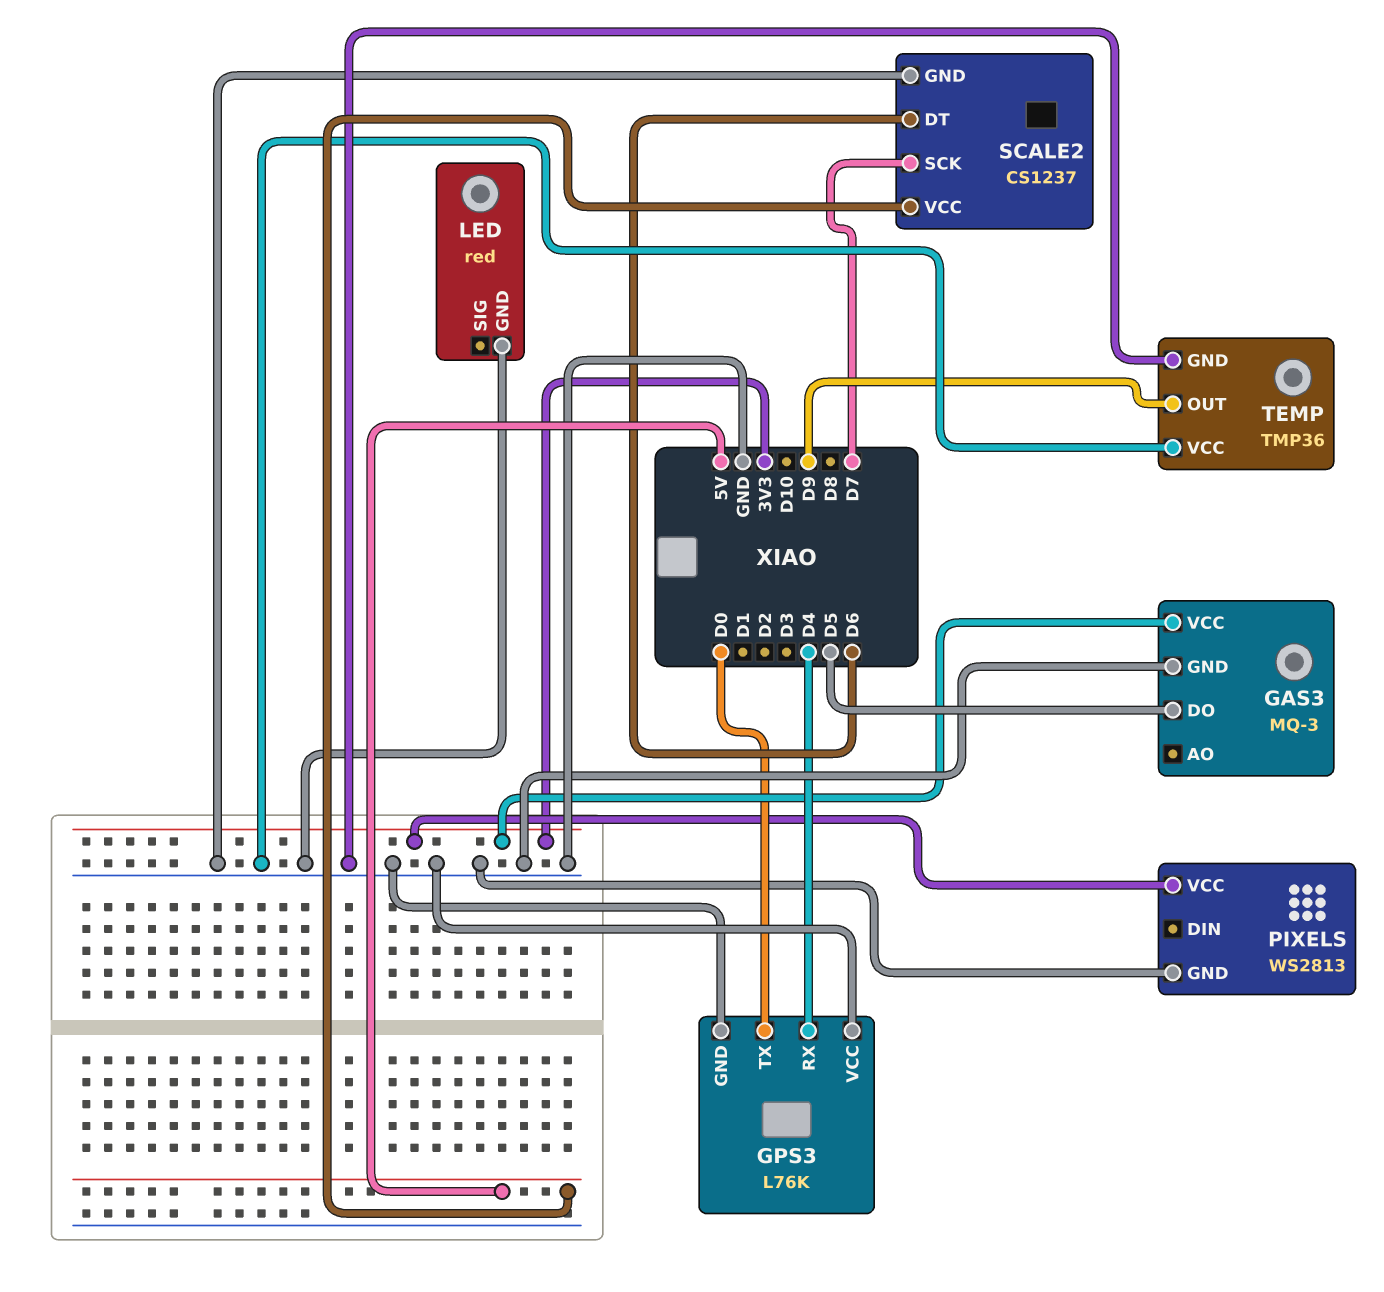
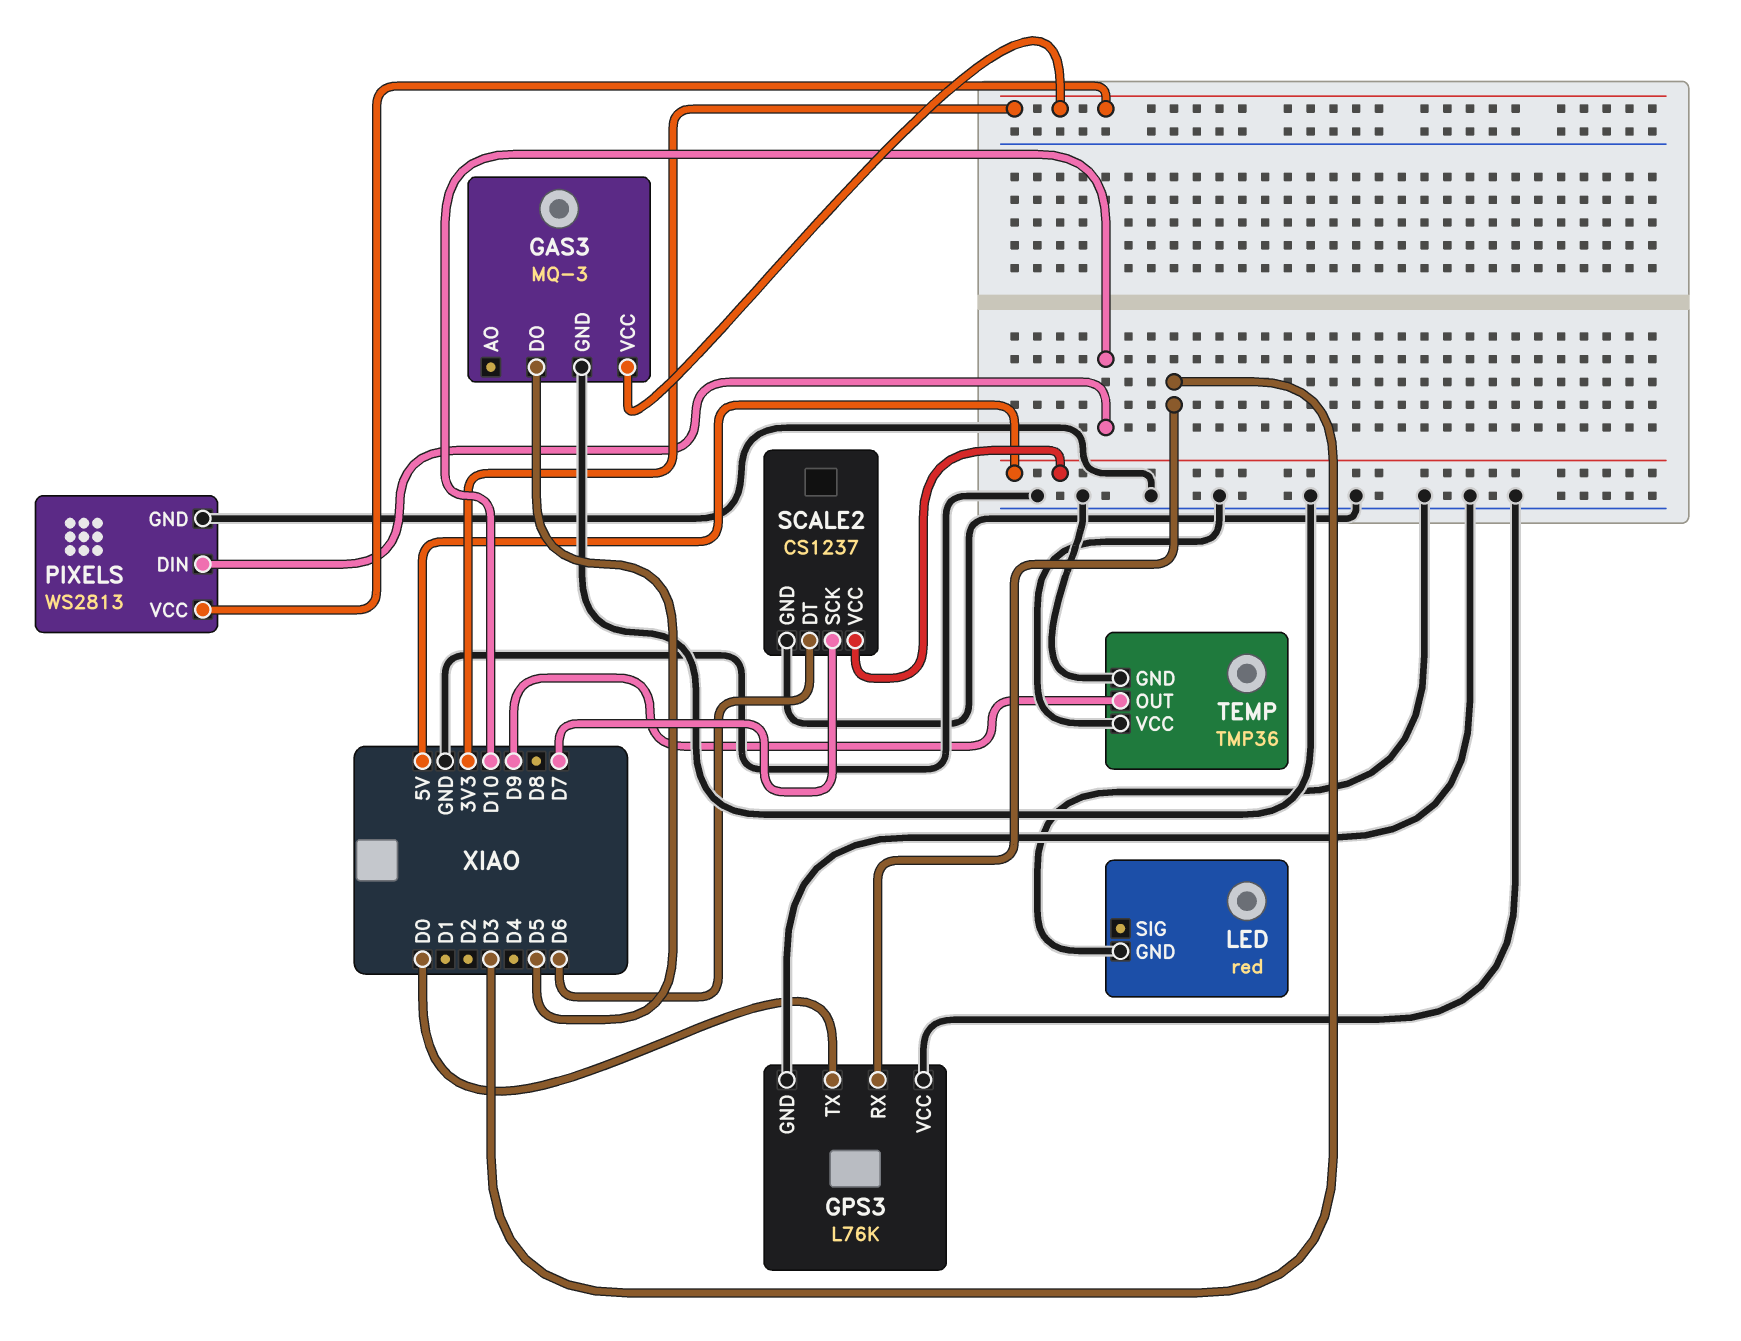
GPS3 pin RX: D4 -> D3
PIXELS pin DIN: none -> D10

